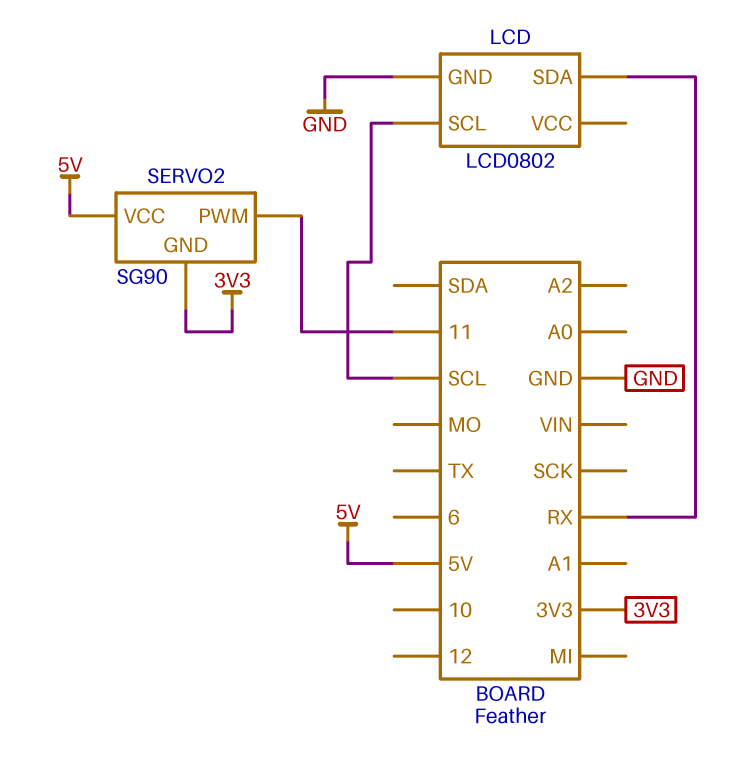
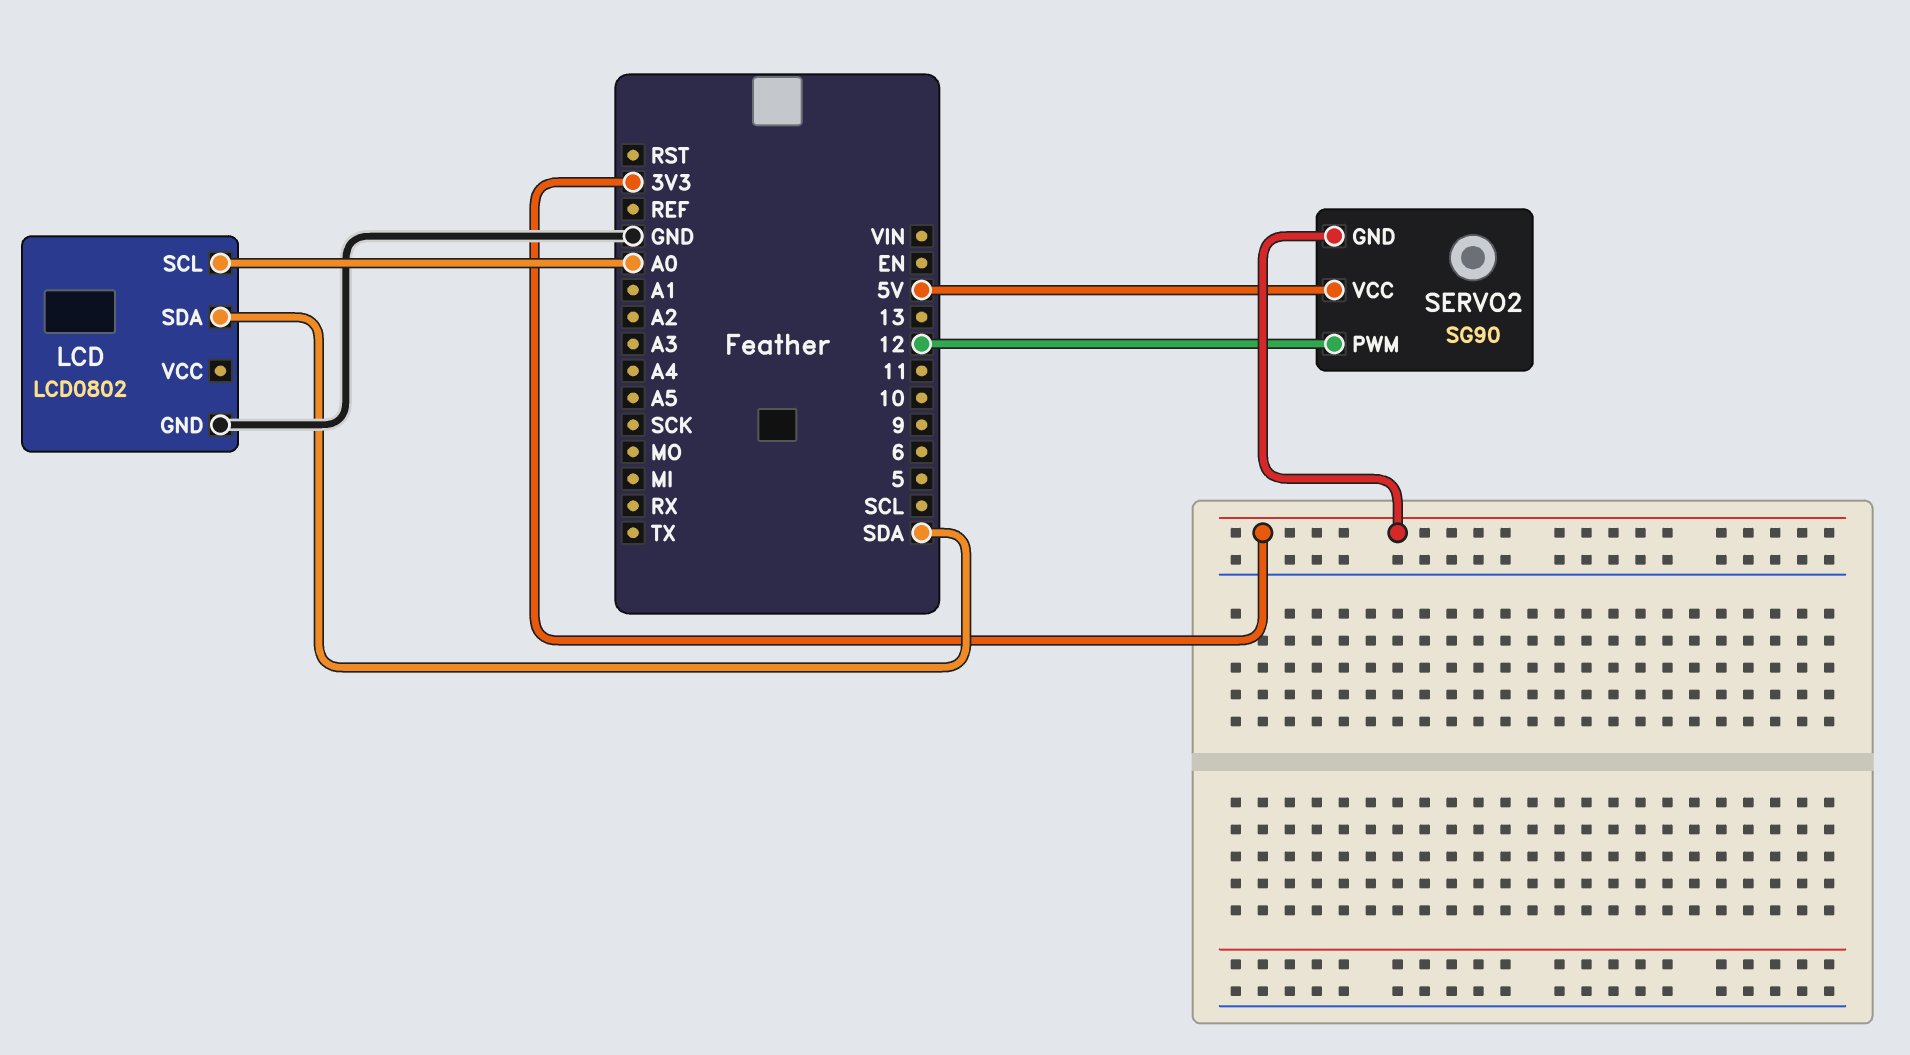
LCD pin SCL: SCL -> A0
LCD pin SDA: RX -> SDA
SERVO2 pin PWM: 11 -> 12

